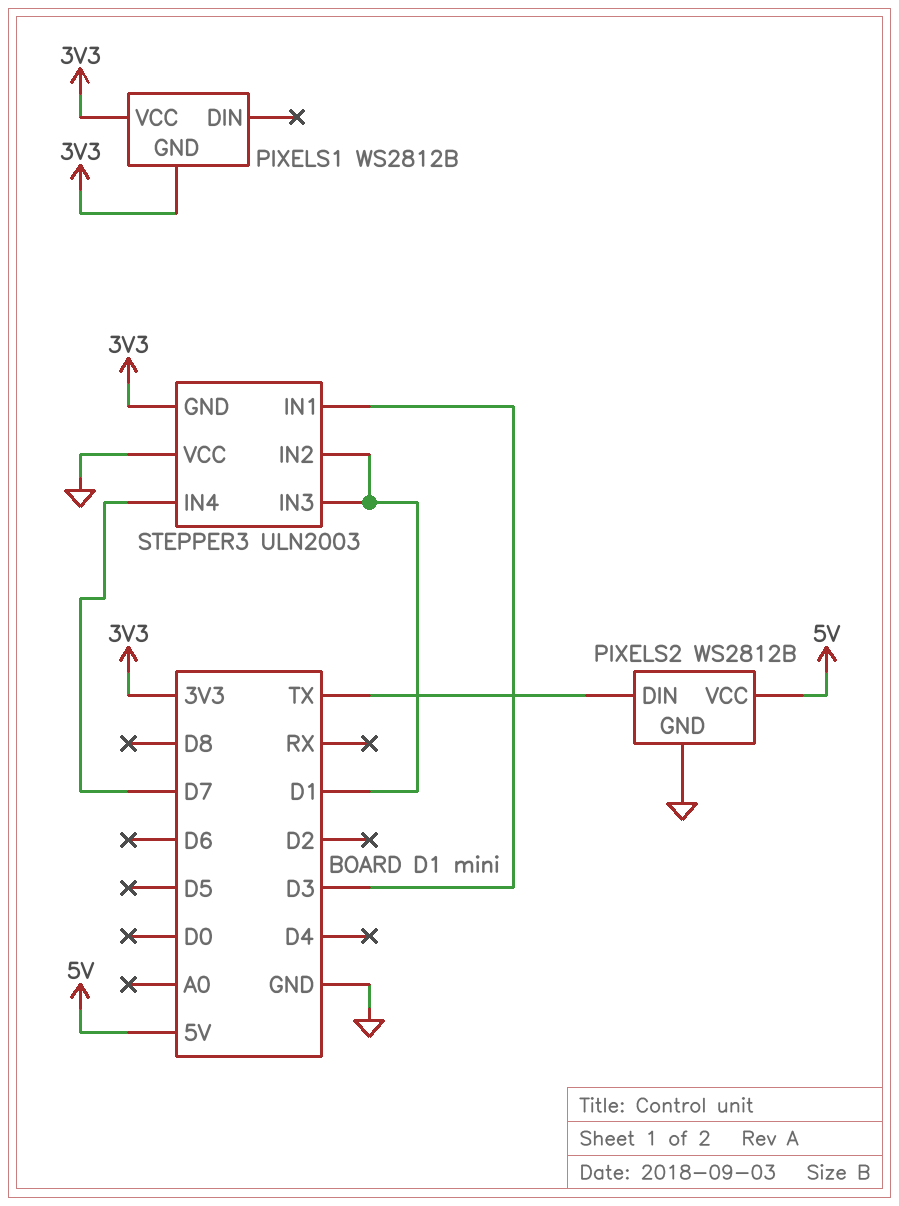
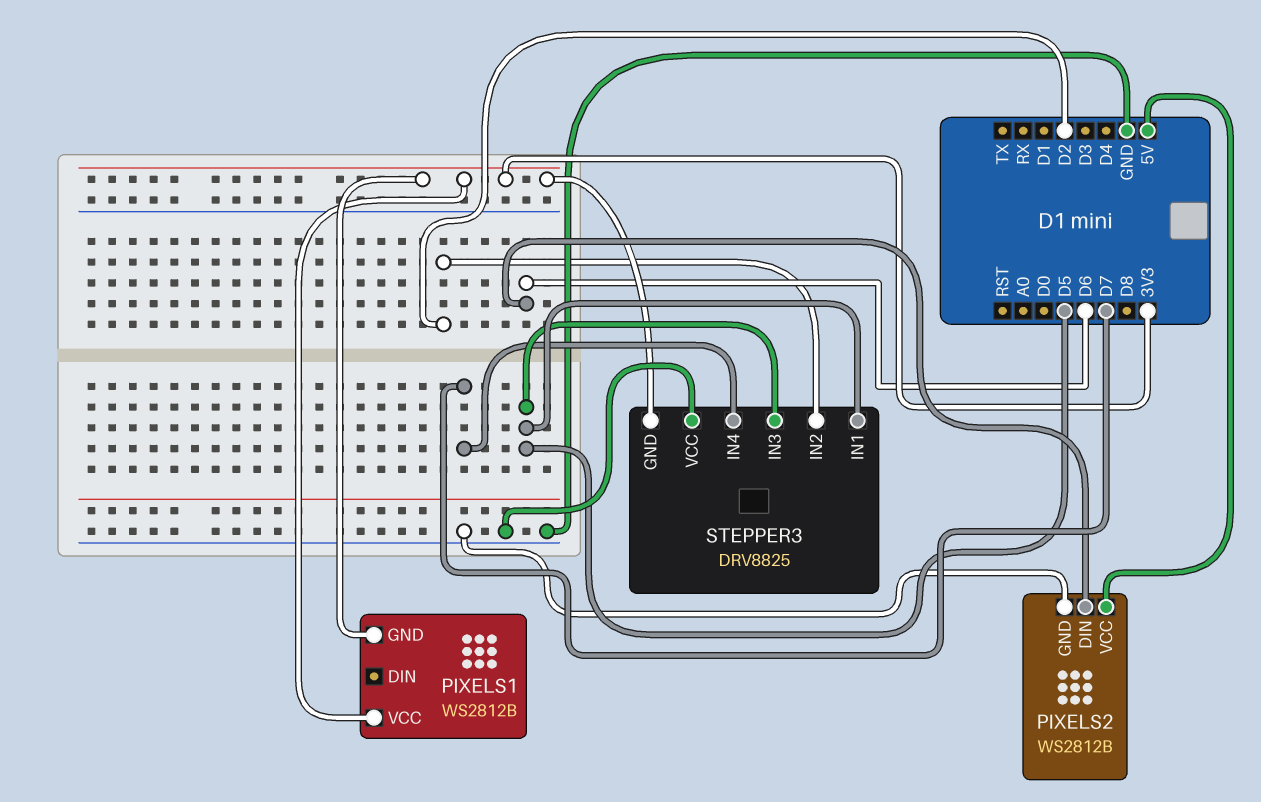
PIXELS2 pin DIN: TX -> D6
STEPPER3: ULN2003 -> DRV8825
STEPPER3 pin IN1: D3 -> D5
STEPPER3 pin IN2: D1 -> D2
STEPPER3 pin IN3: D1 -> D5

